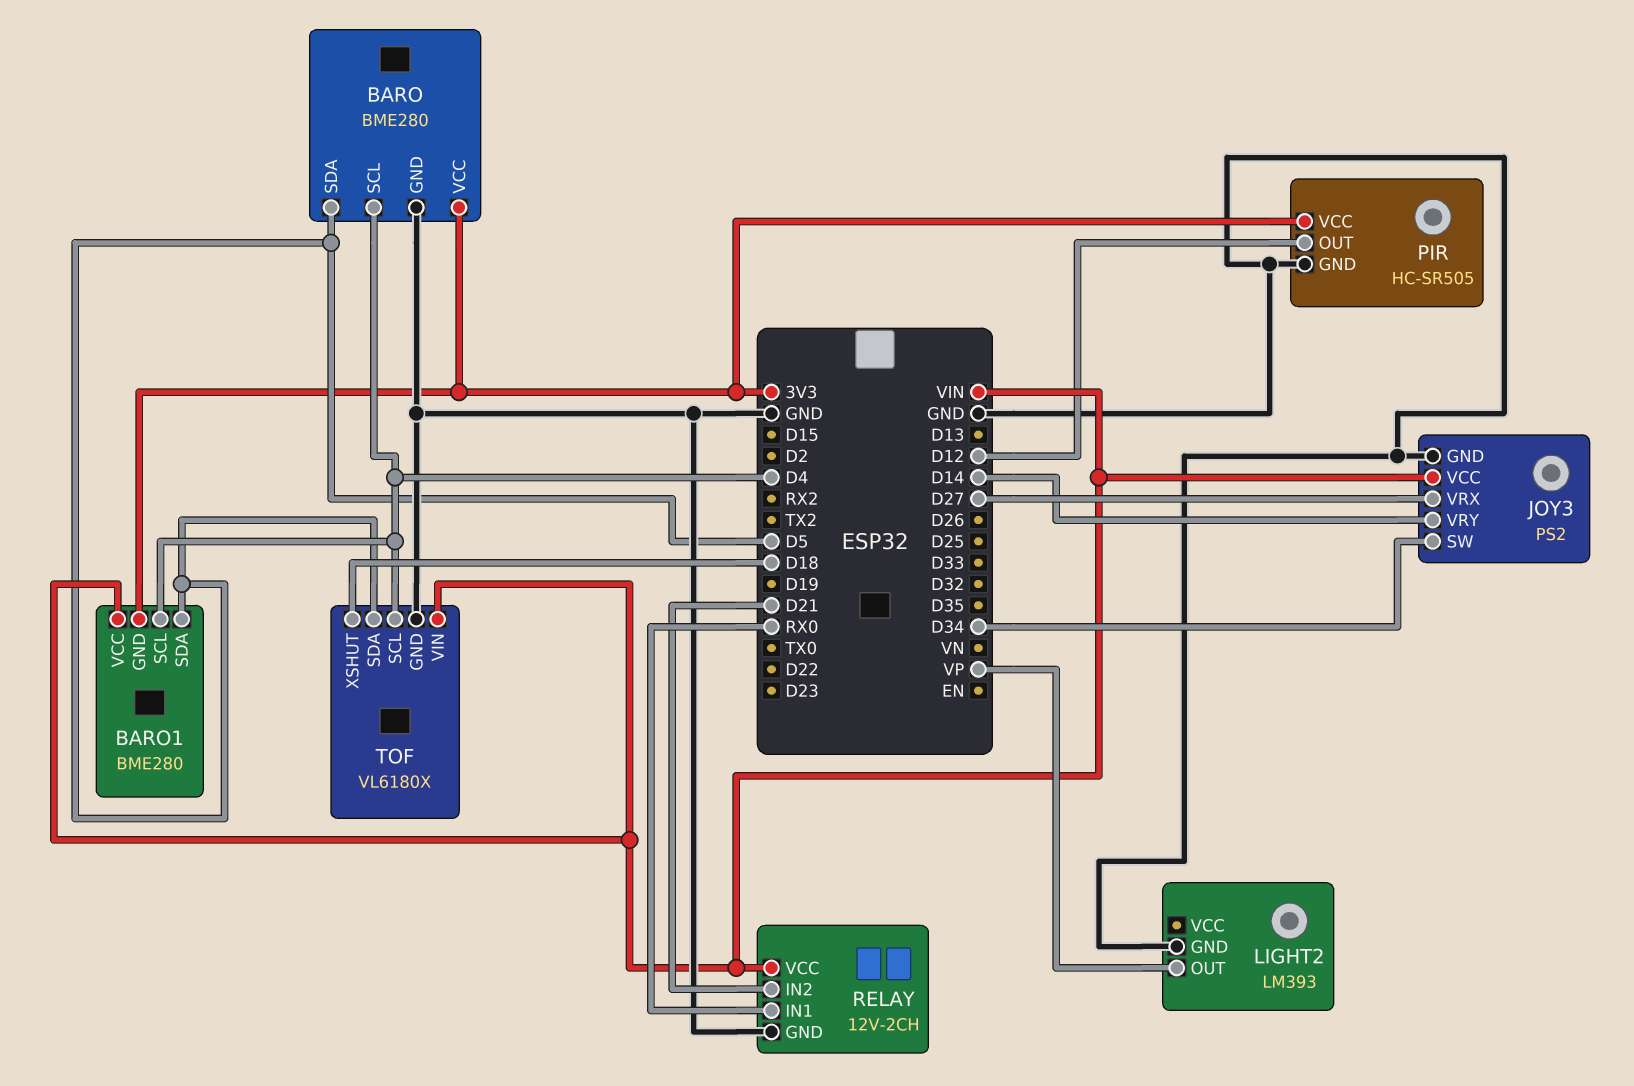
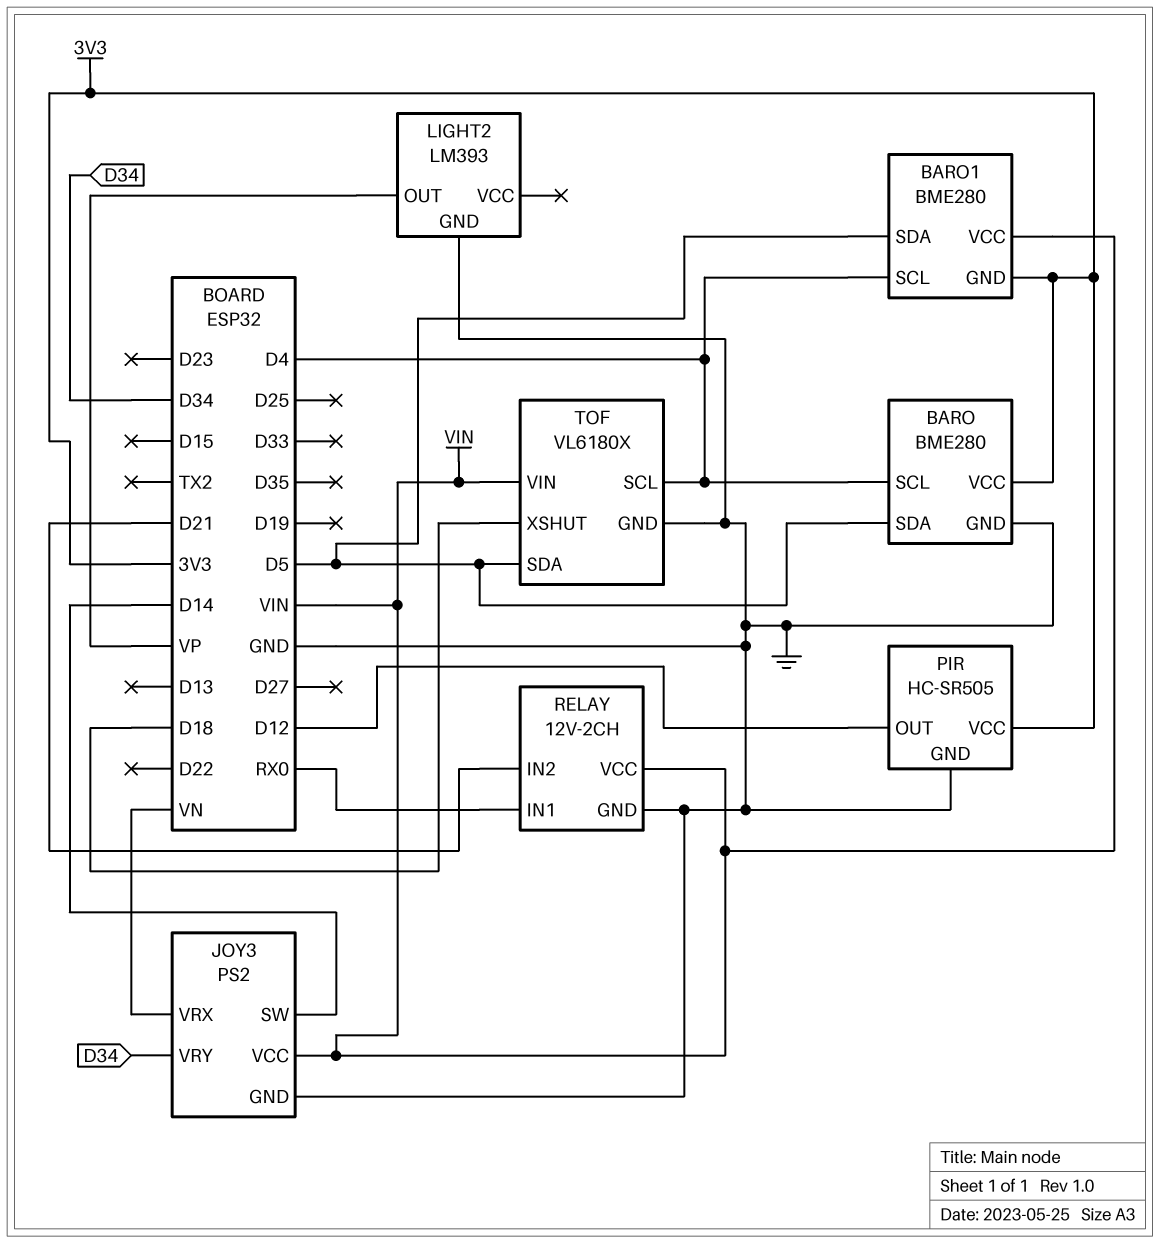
JOY3 pin SW: D34 -> D14
JOY3 pin VRX: D27 -> VN
JOY3 pin VRY: D14 -> D34

